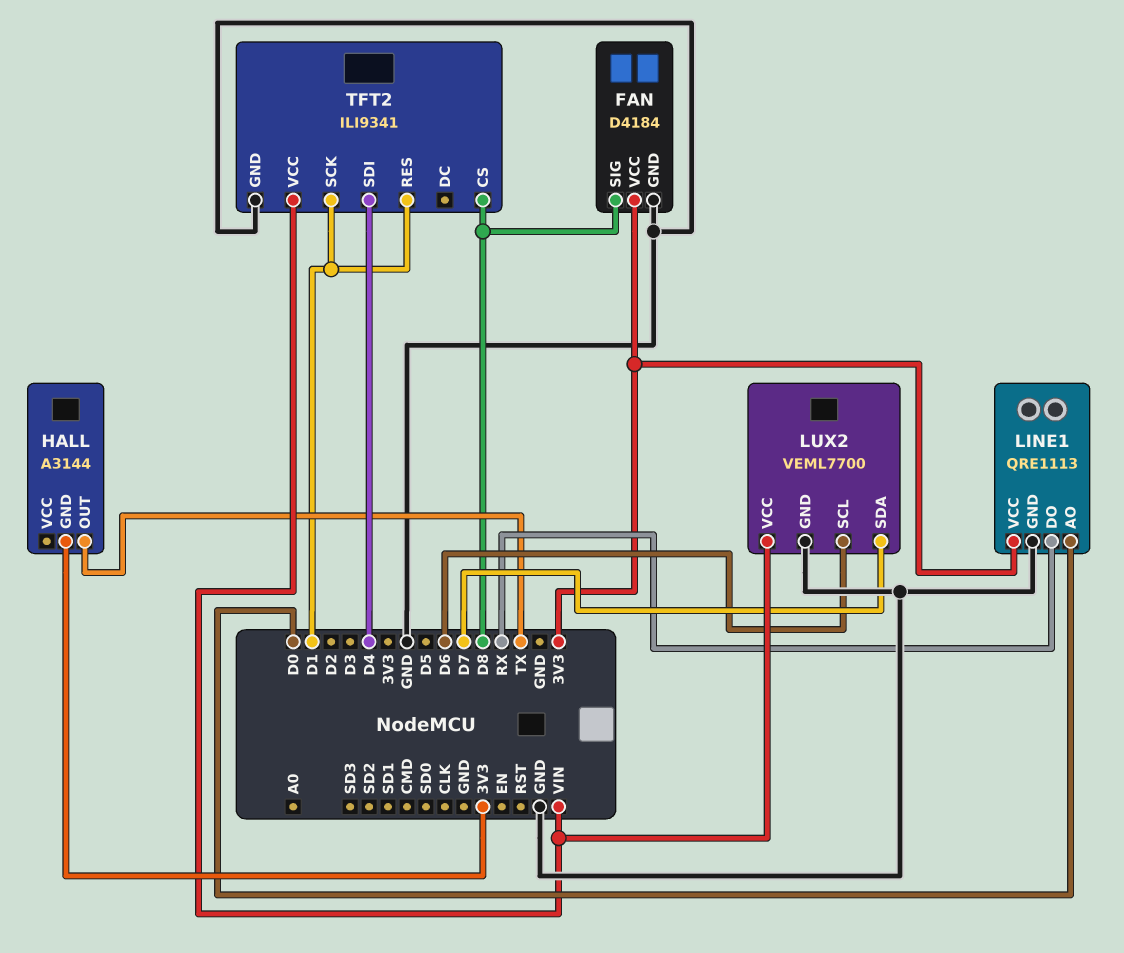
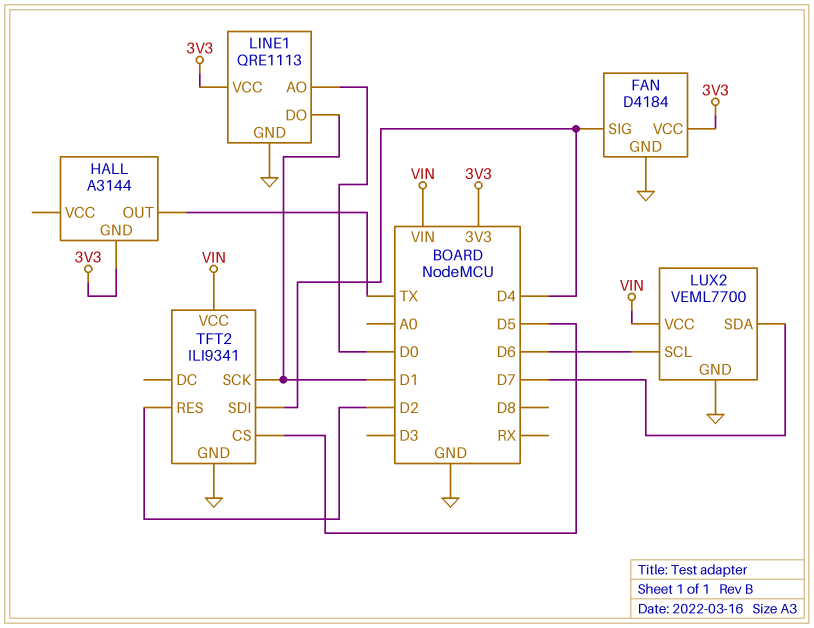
FAN pin SIG: D8 -> D4
LINE1 pin DO: RX -> D1
TFT2 pin CS: D8 -> D5
TFT2 pin RES: D1 -> D2

